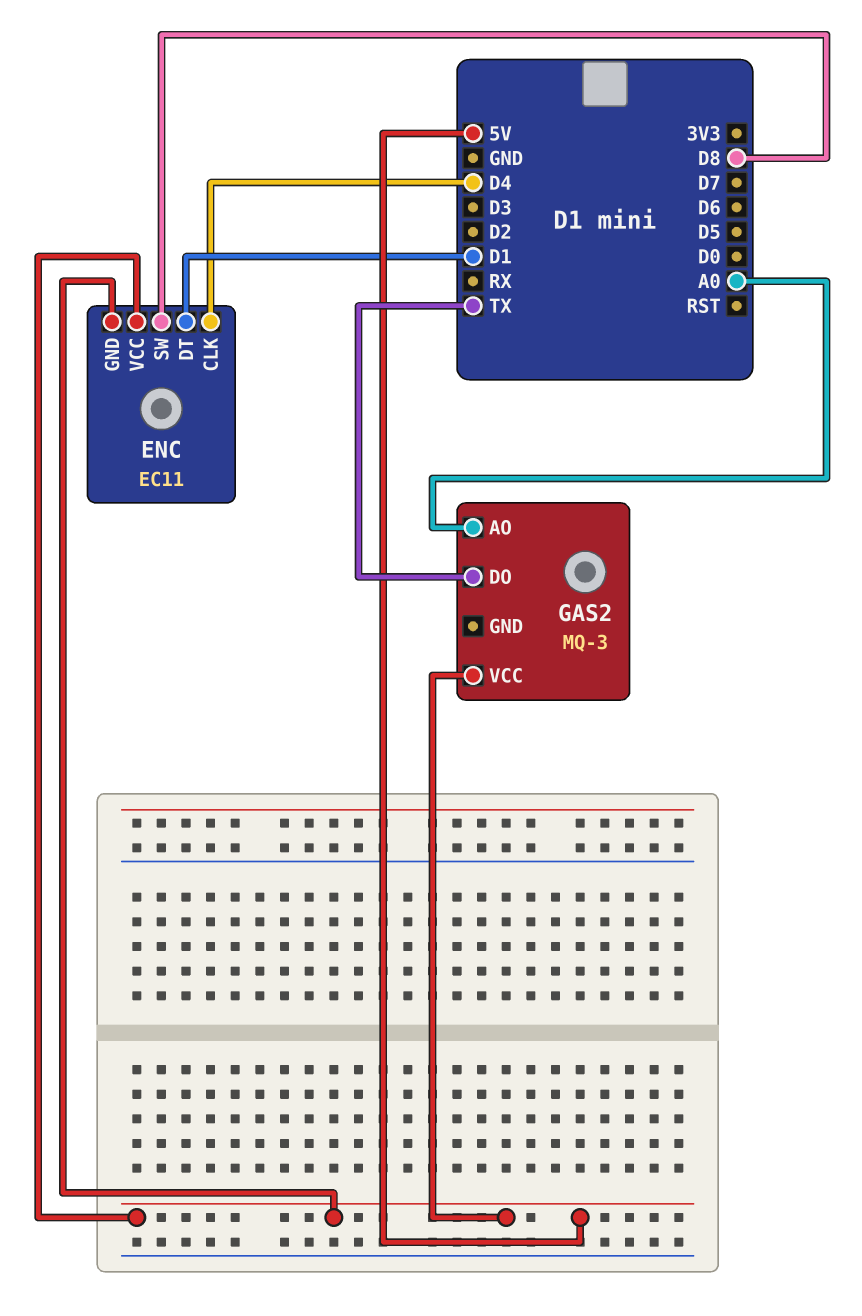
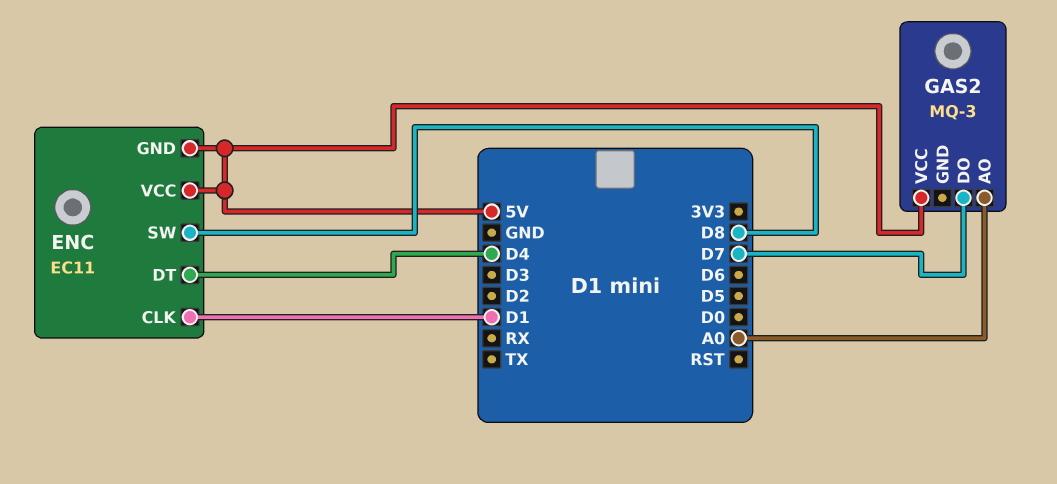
ENC pin CLK: D4 -> D1
ENC pin DT: D1 -> D4
GAS2 pin DO: TX -> D7

